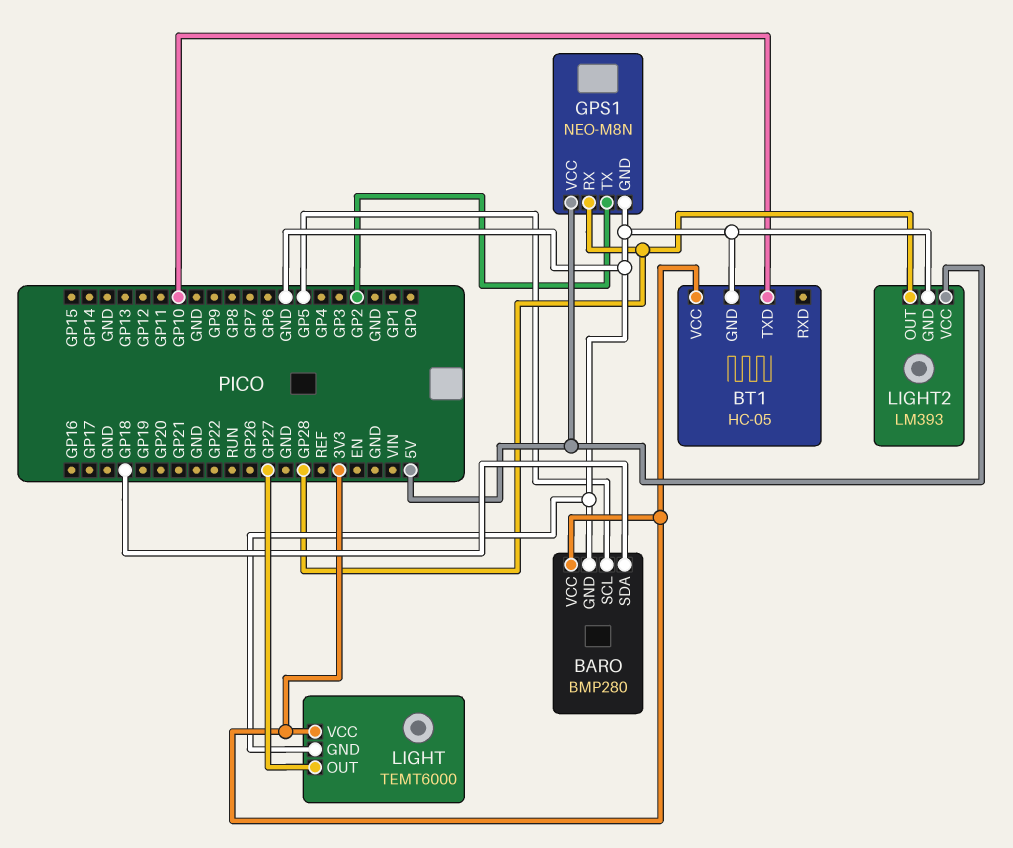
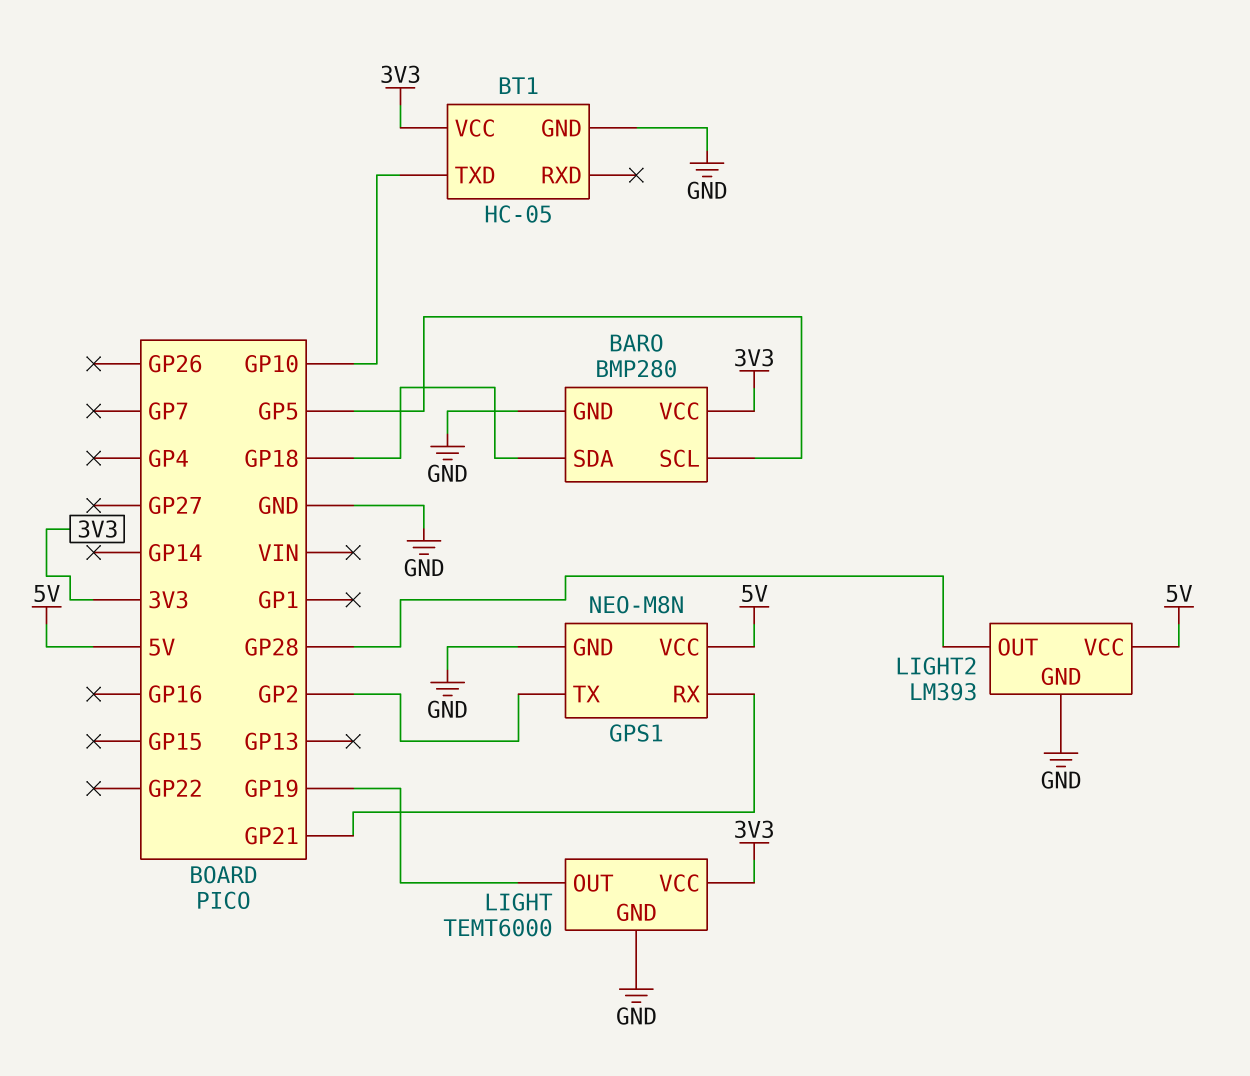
GPS1 pin RX: GP28 -> GP21
LIGHT pin OUT: GP27 -> GP19

